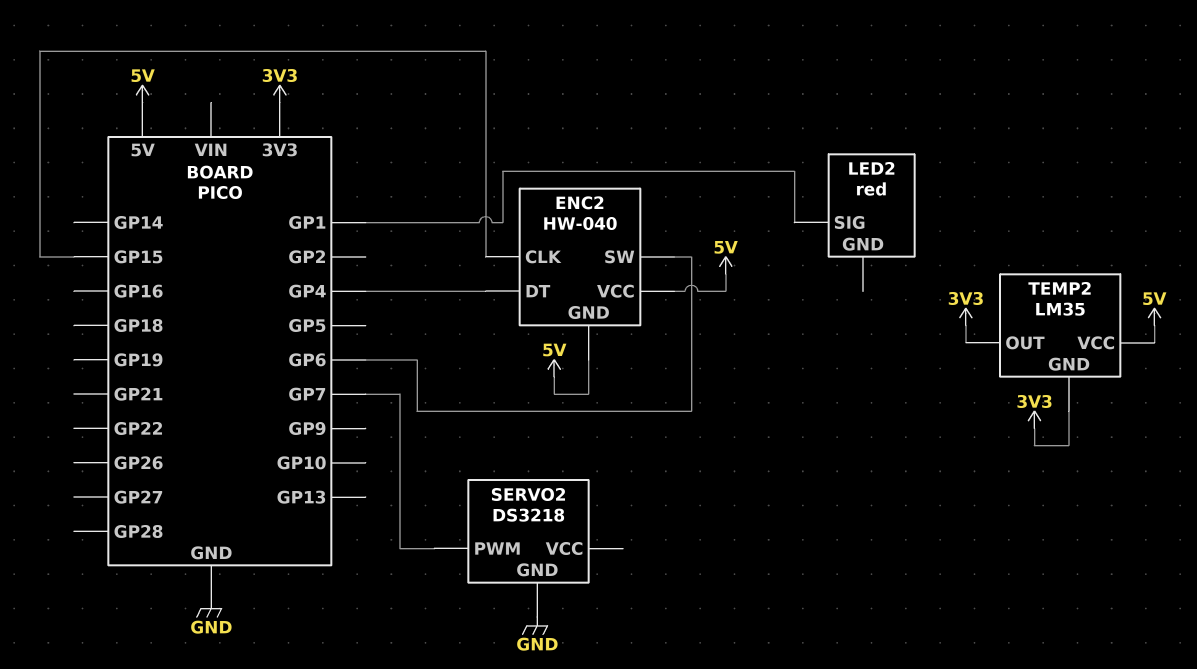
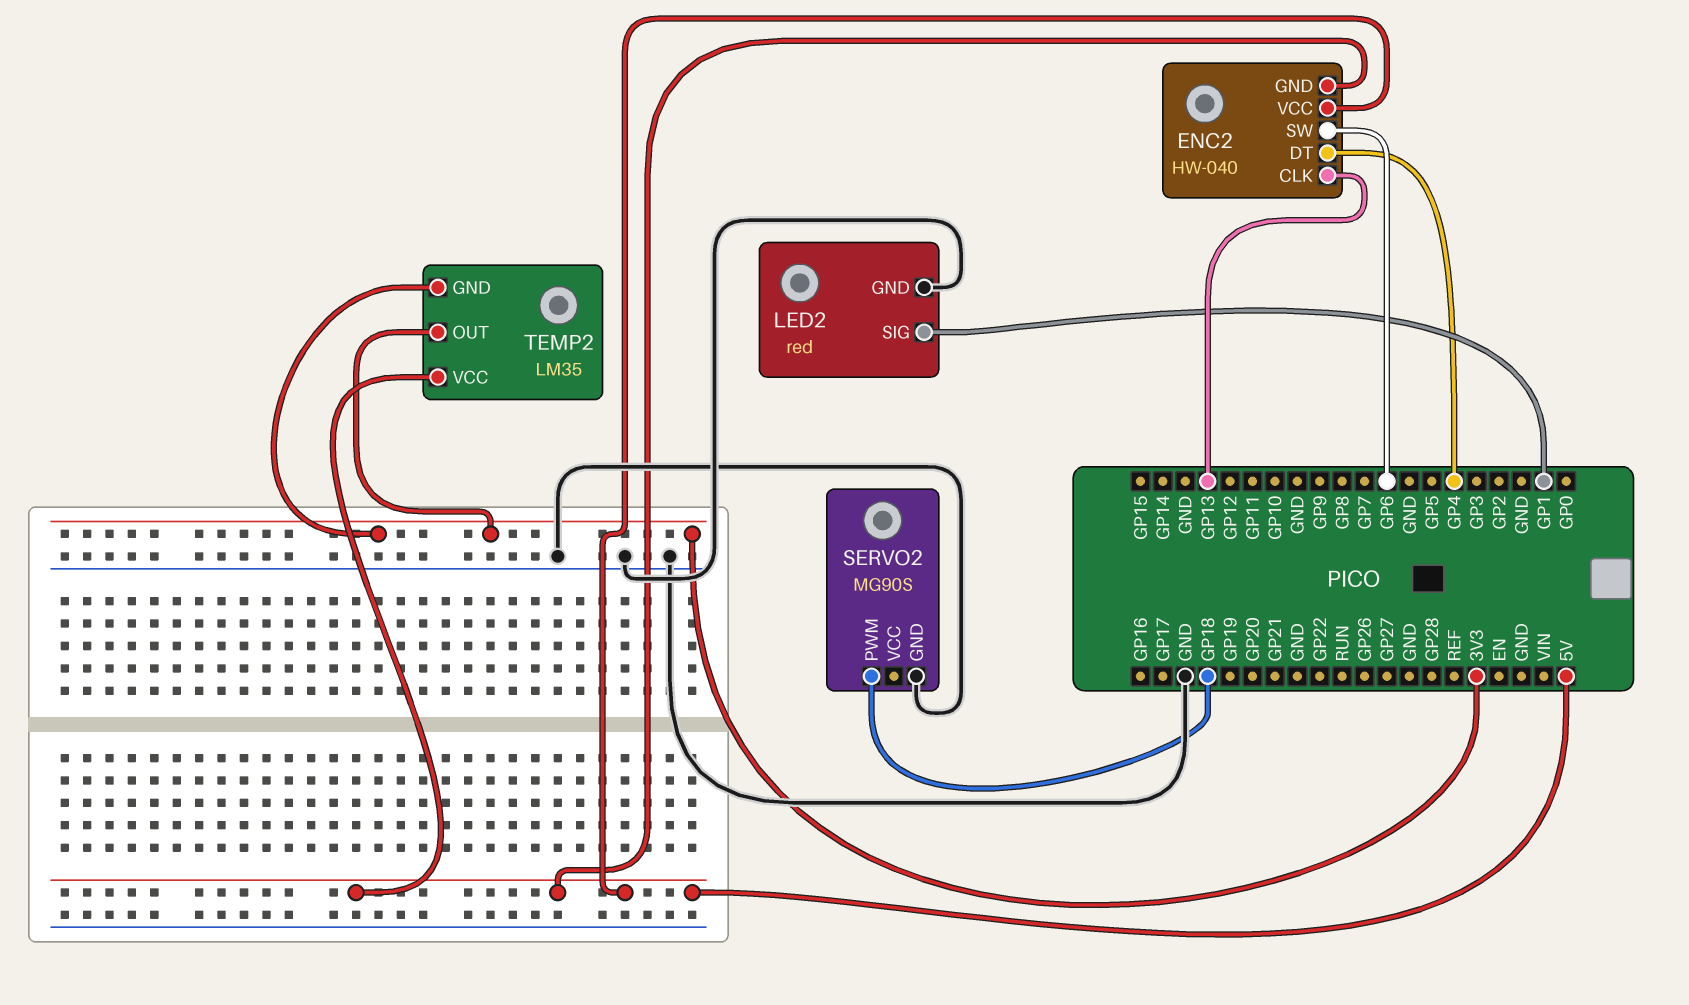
ENC2 pin CLK: GP15 -> GP13
LED2 pin GND: none -> GND
SERVO2: DS3218 -> MG90S
SERVO2 pin PWM: GP7 -> GP18

